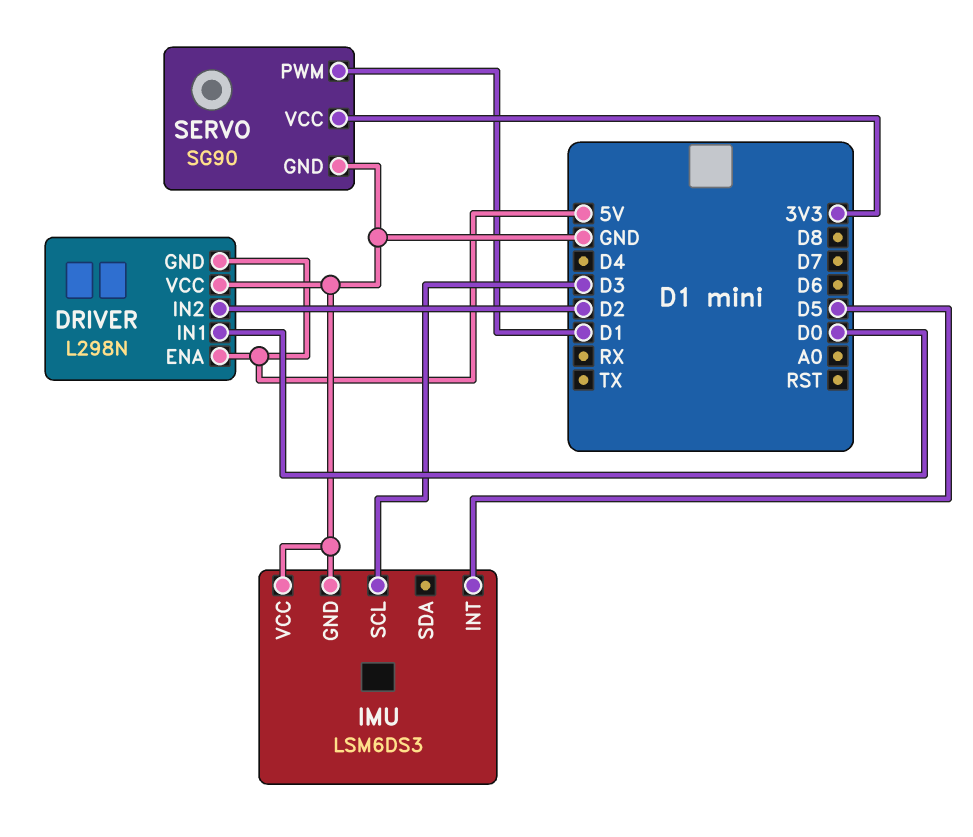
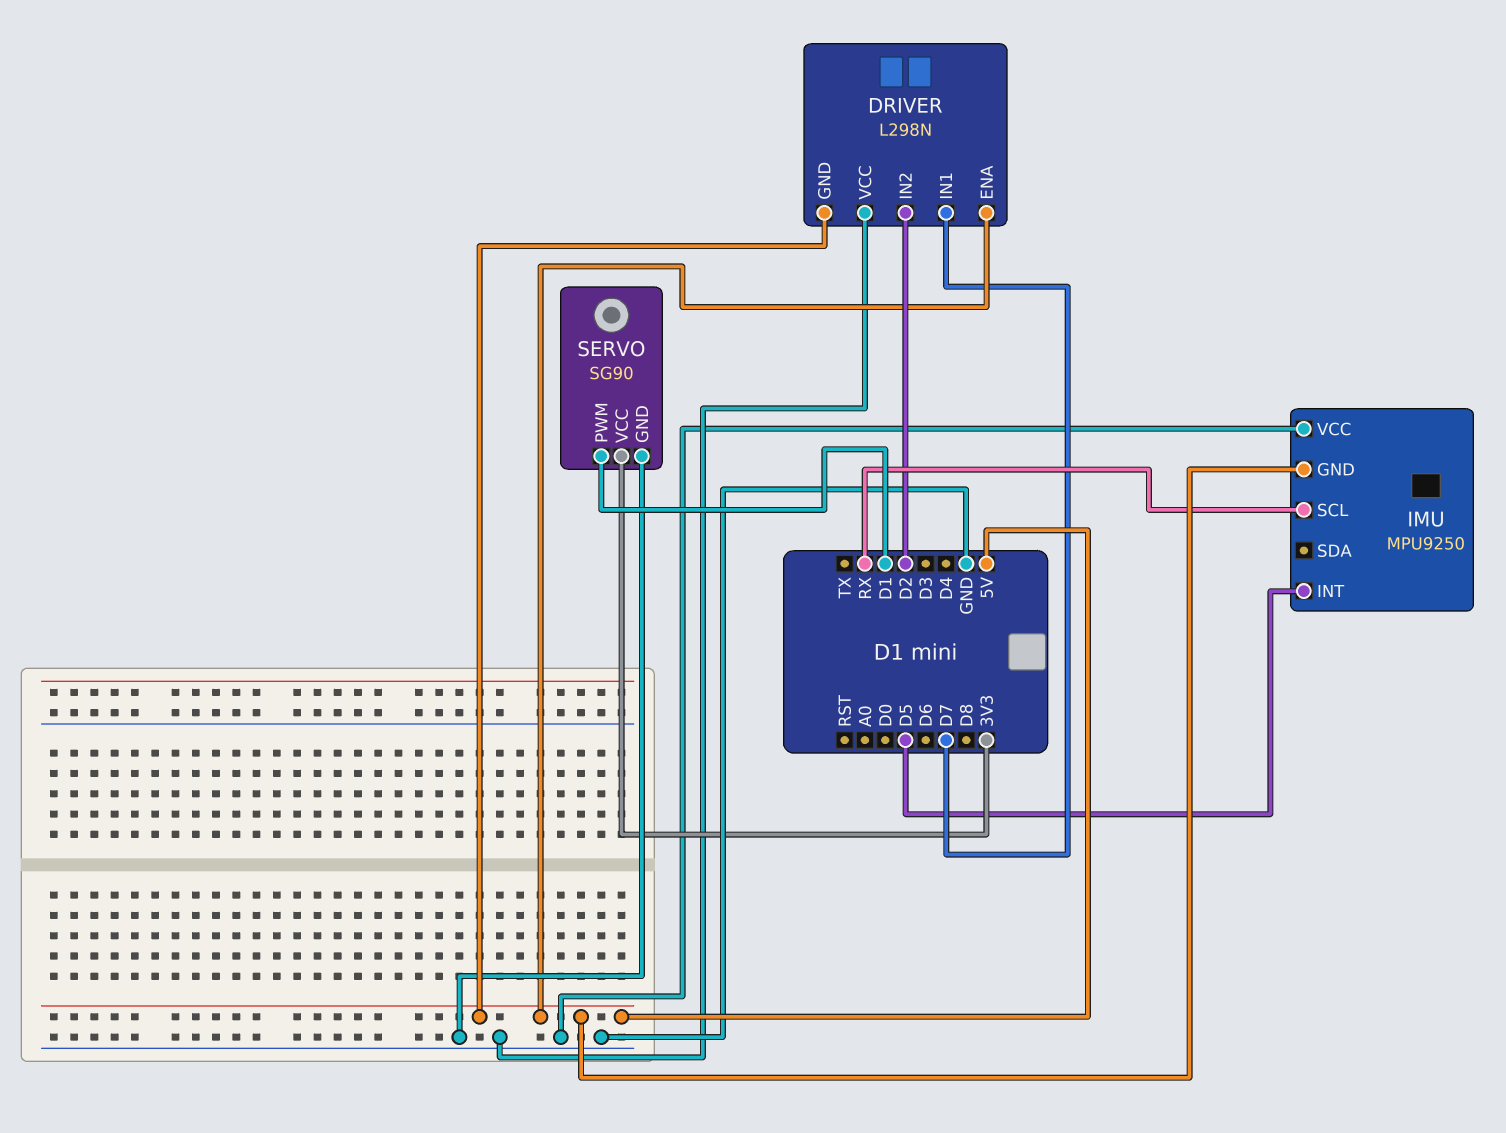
DRIVER pin IN1: D0 -> D7
IMU: LSM6DS3 -> MPU9250
IMU pin GND: GND -> 5V
IMU pin SCL: D3 -> RX

